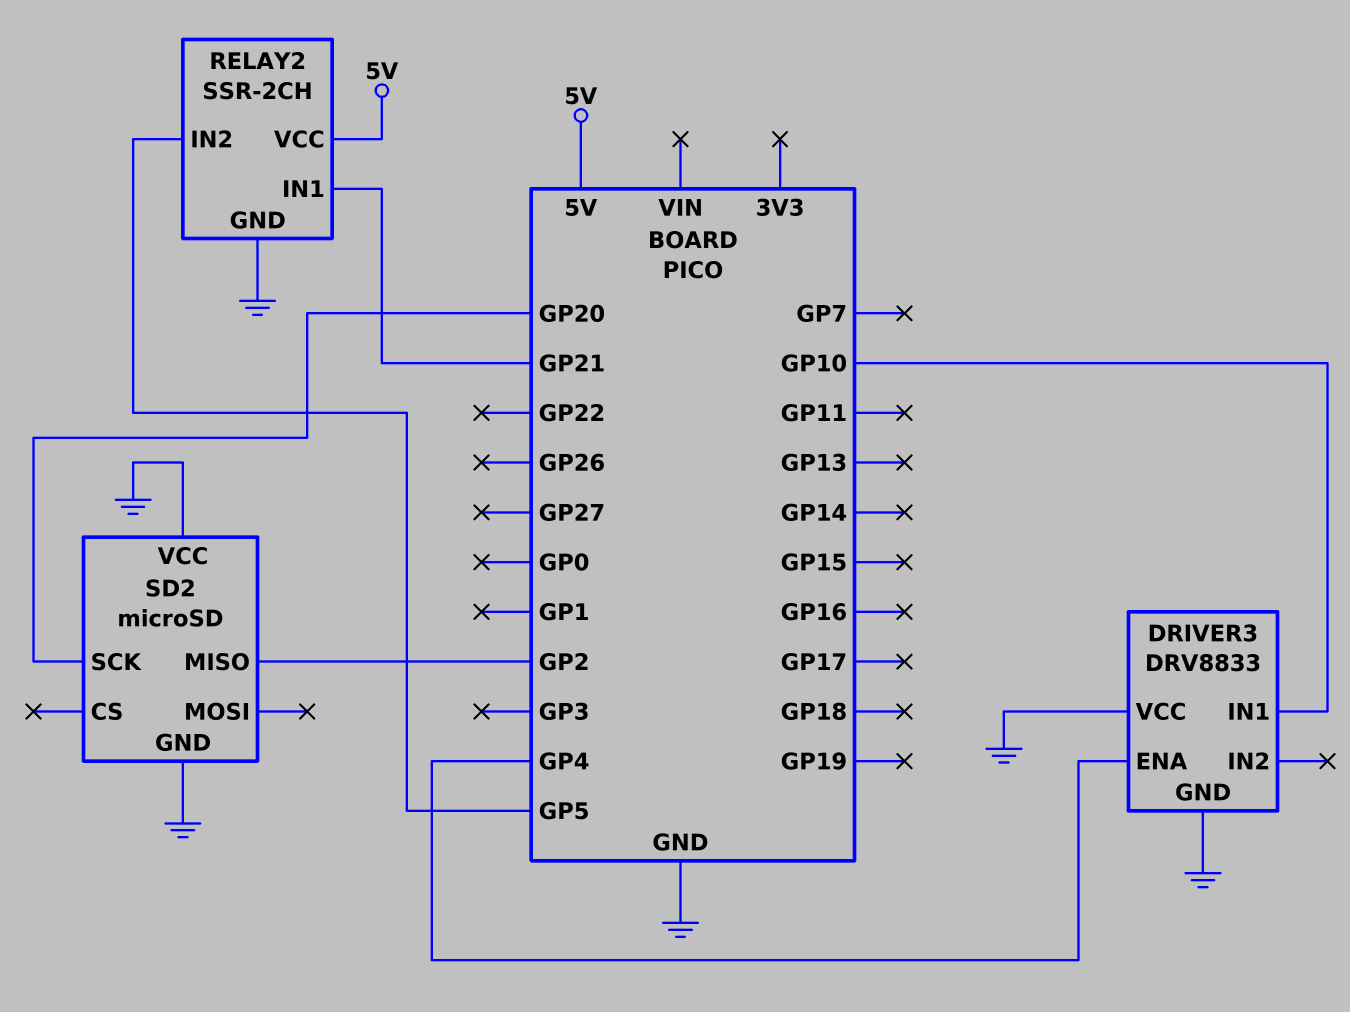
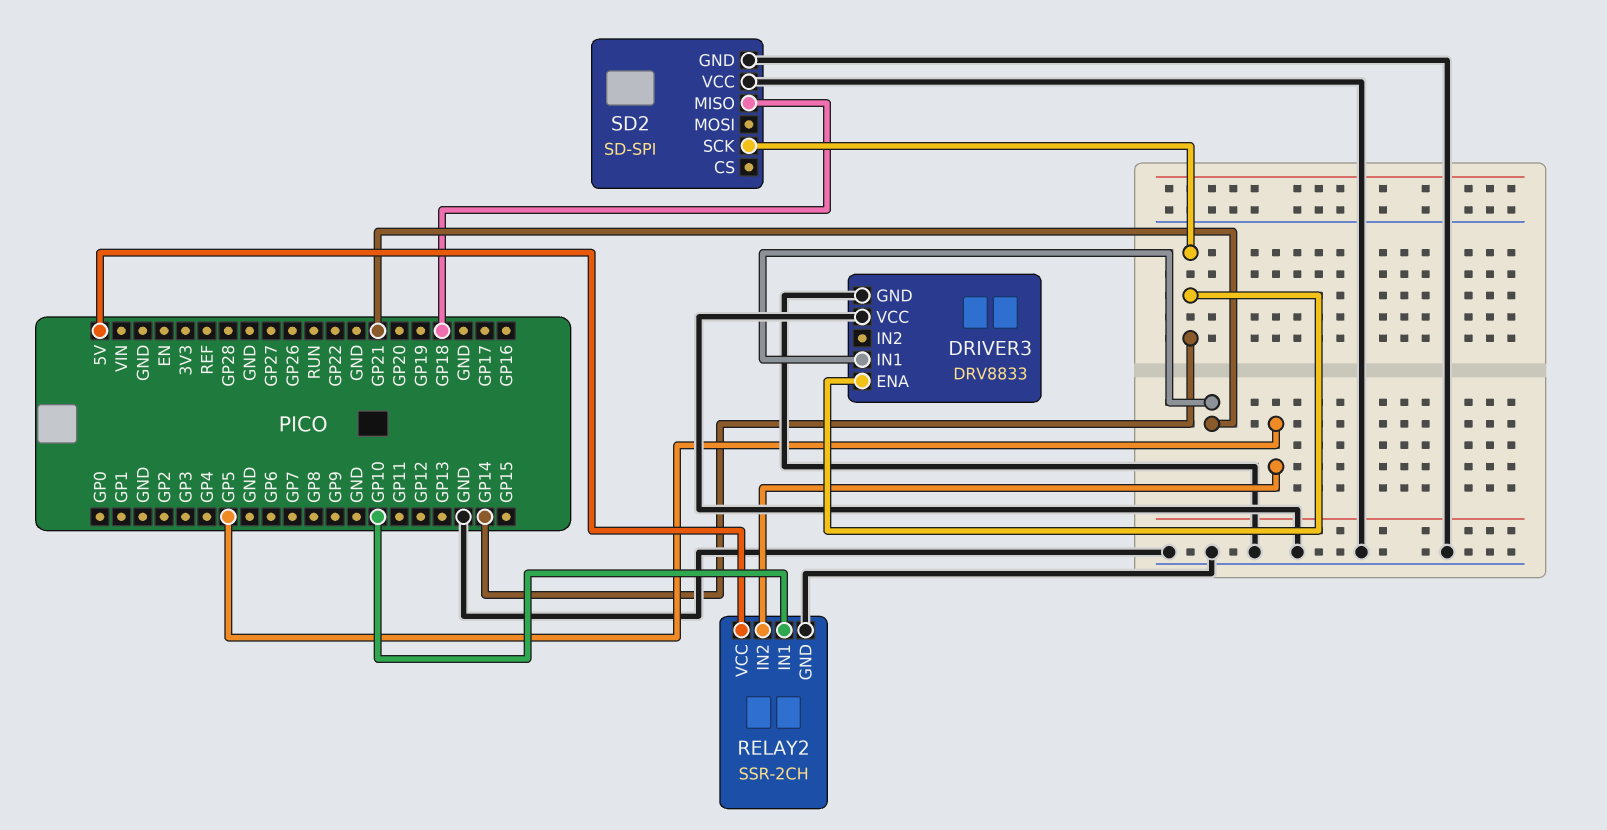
DRIVER3 pin ENA: GP4 -> GP14
DRIVER3 pin IN1: GP10 -> GP21
RELAY2 pin IN1: GP21 -> GP10
SD2: microSD -> SD-SPI
SD2 pin MISO: GP2 -> GP18
SD2 pin SCK: GP20 -> GP14

